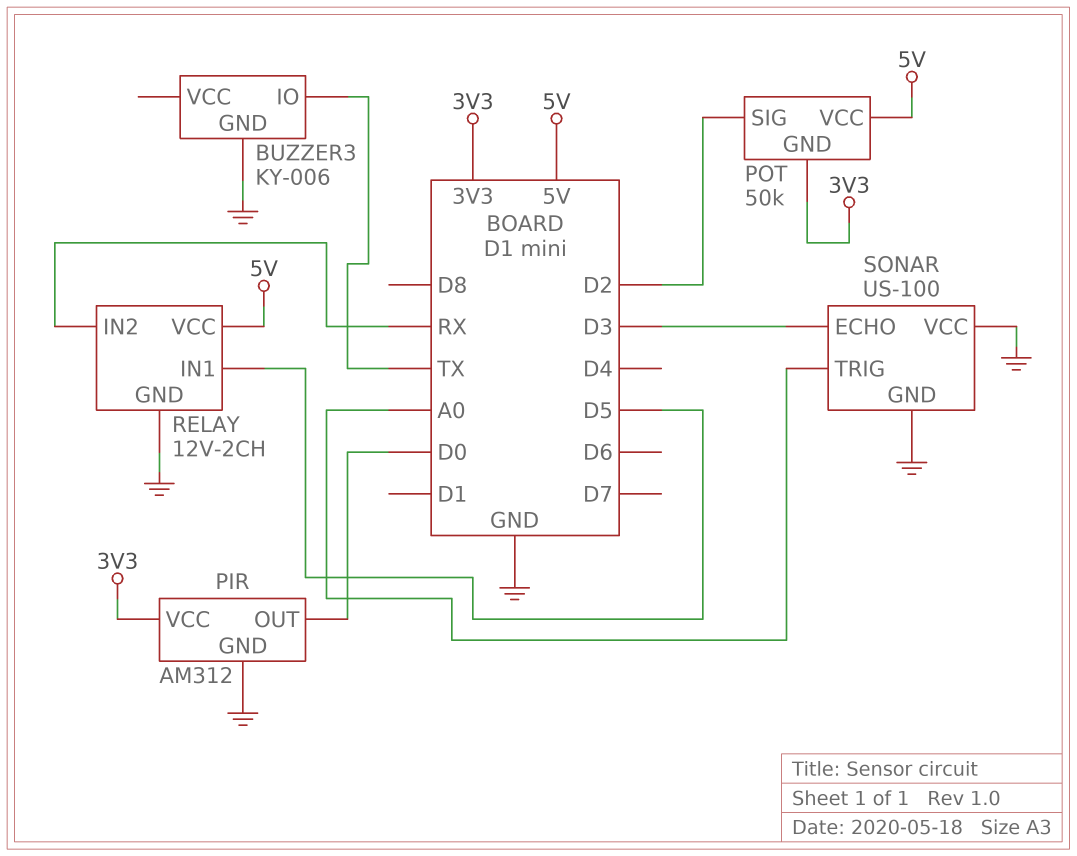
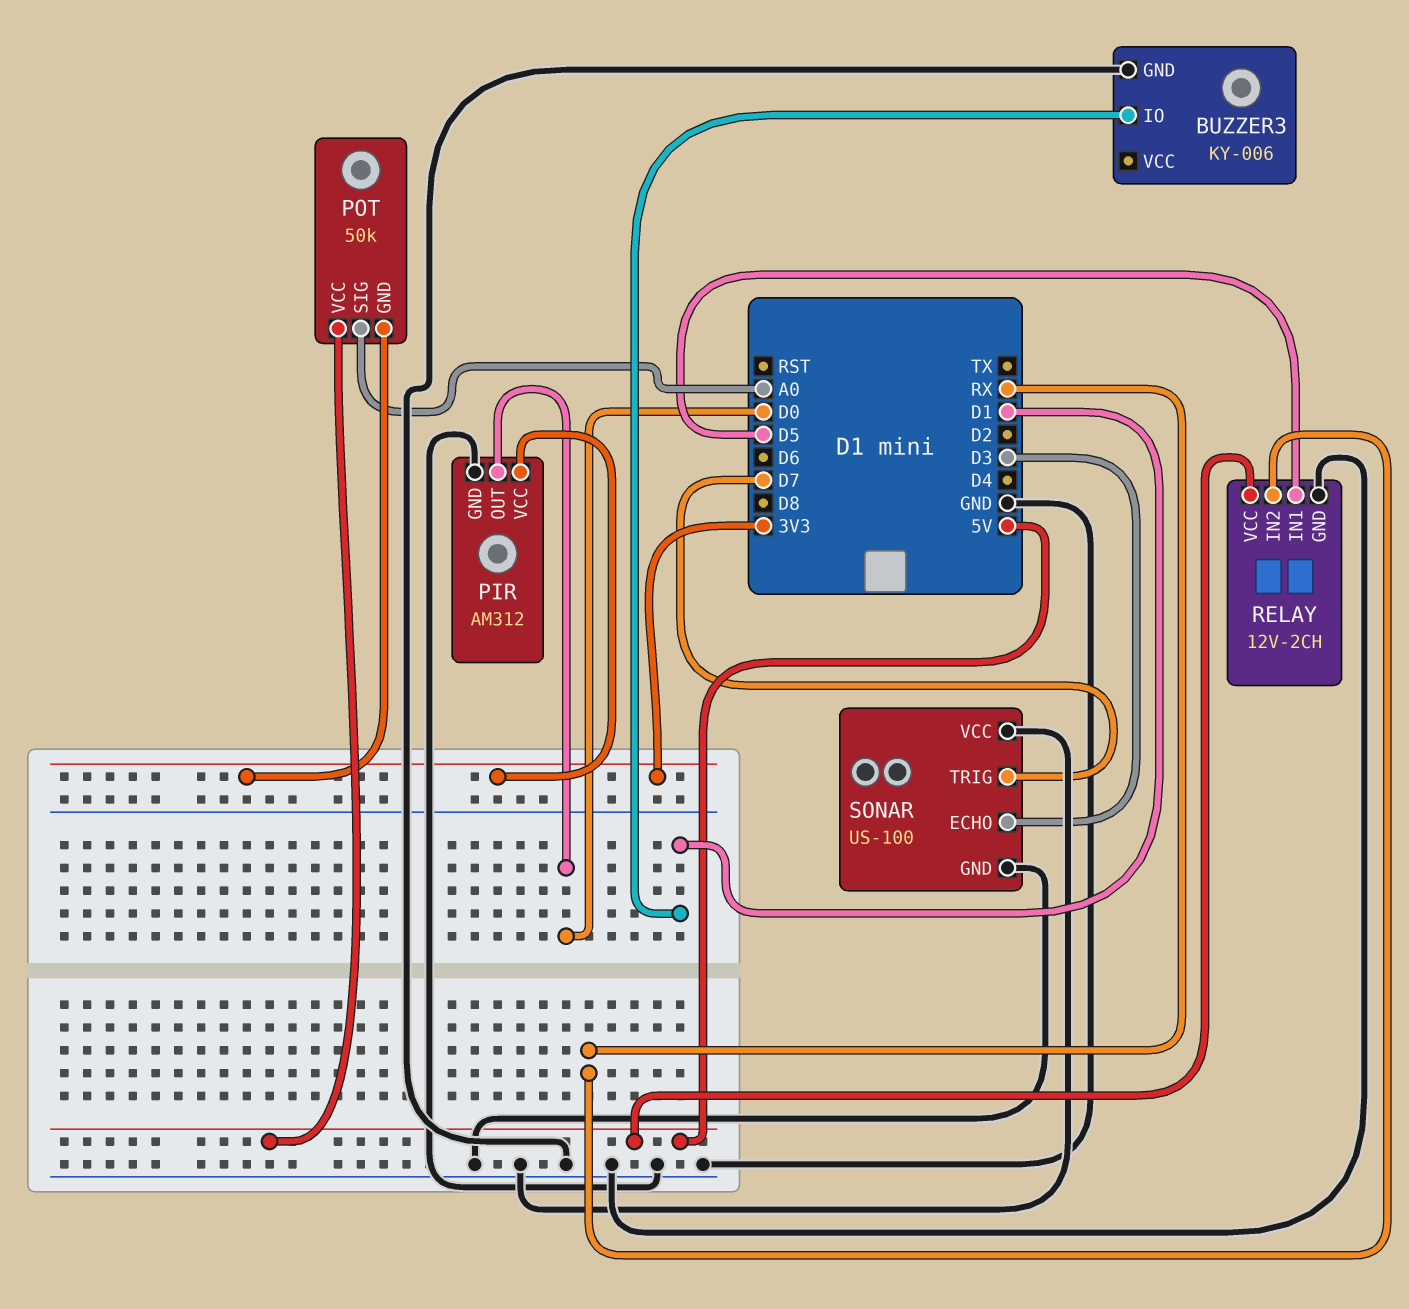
BUZZER3 pin IO: TX -> D1
POT pin SIG: D2 -> A0
SONAR pin TRIG: A0 -> D7

